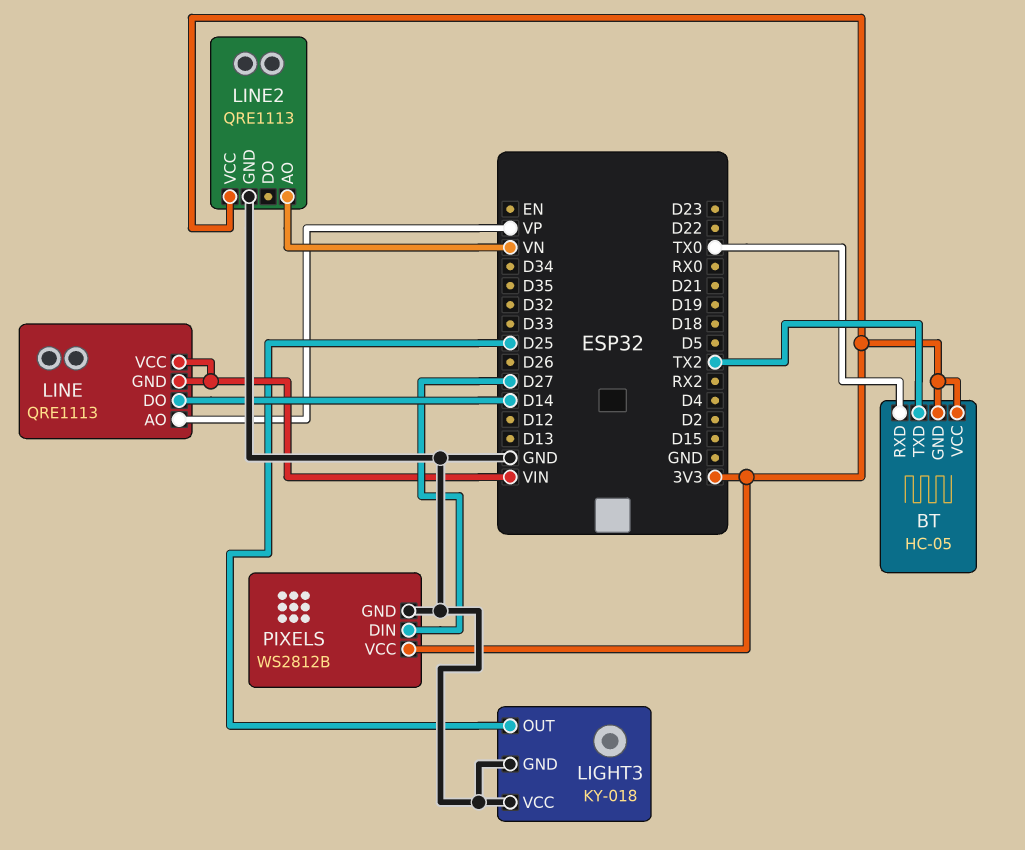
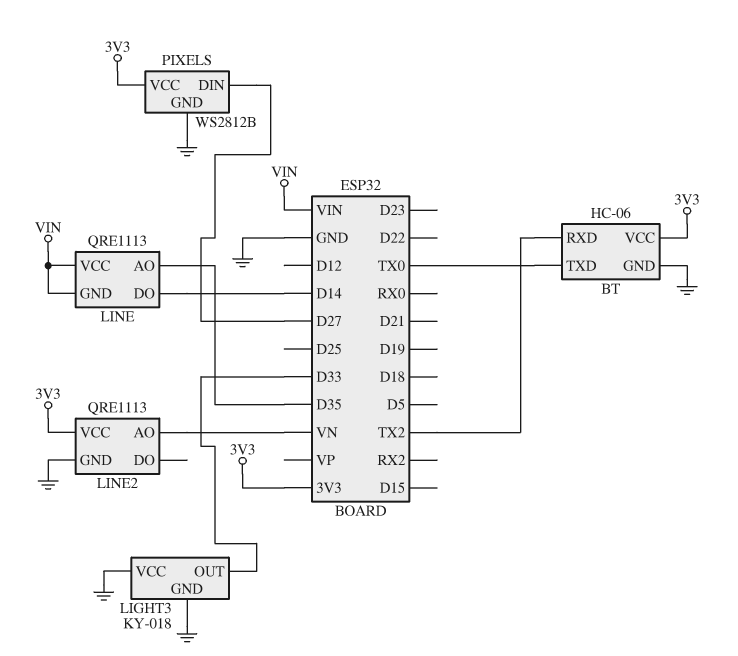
BT: HC-05 -> HC-06
BT pin GND: 3V3 -> GND
BT pin RXD: TX0 -> TX2
BT pin TXD: TX2 -> TX0
LIGHT3 pin OUT: D25 -> D33
LINE pin AO: VP -> D35

